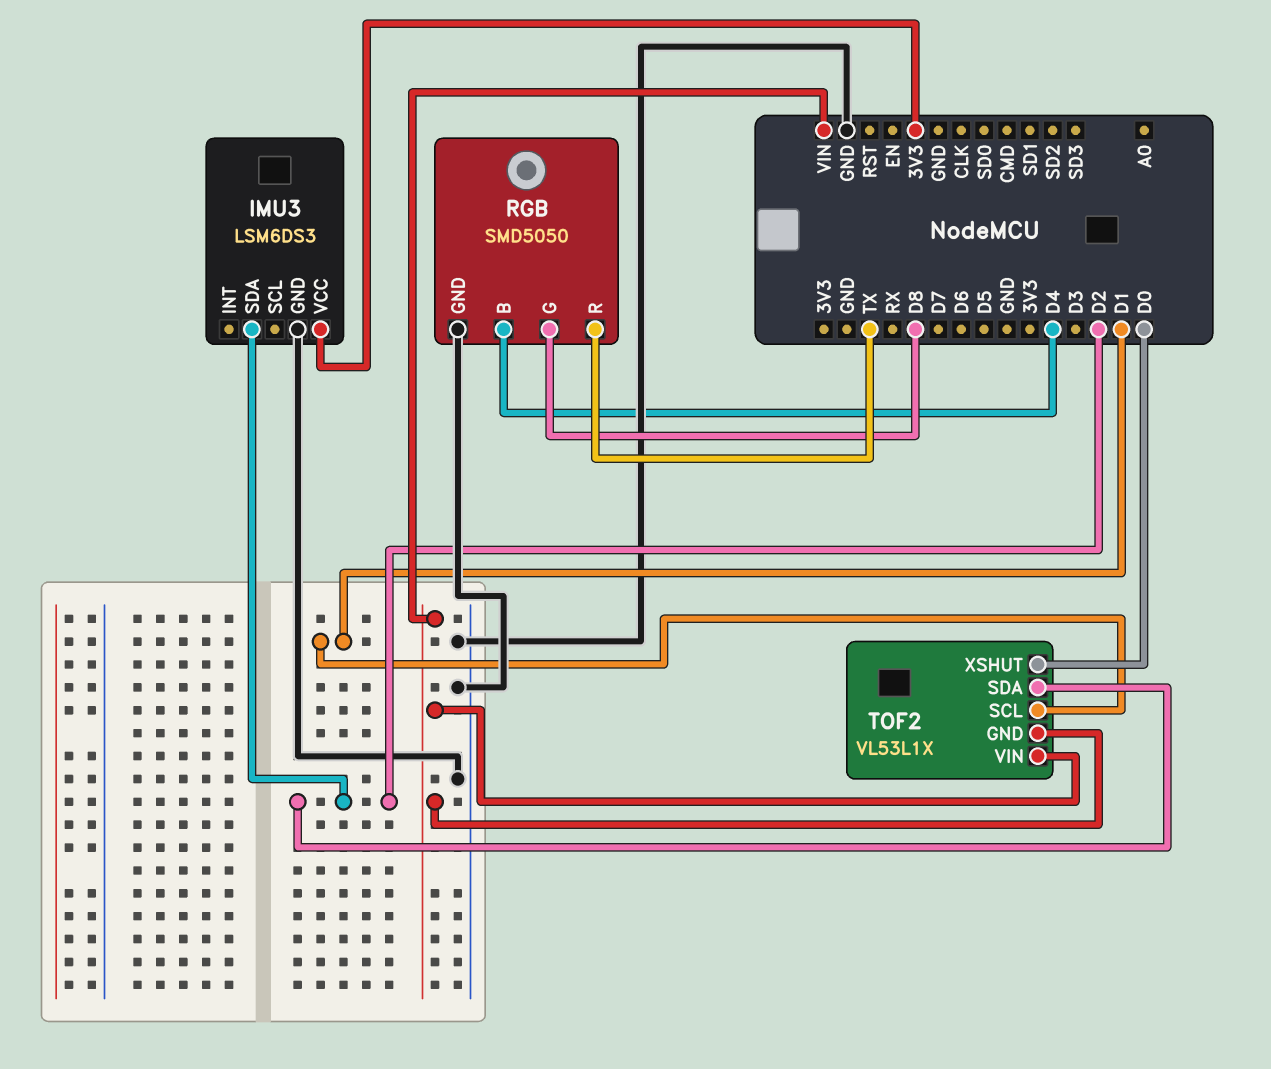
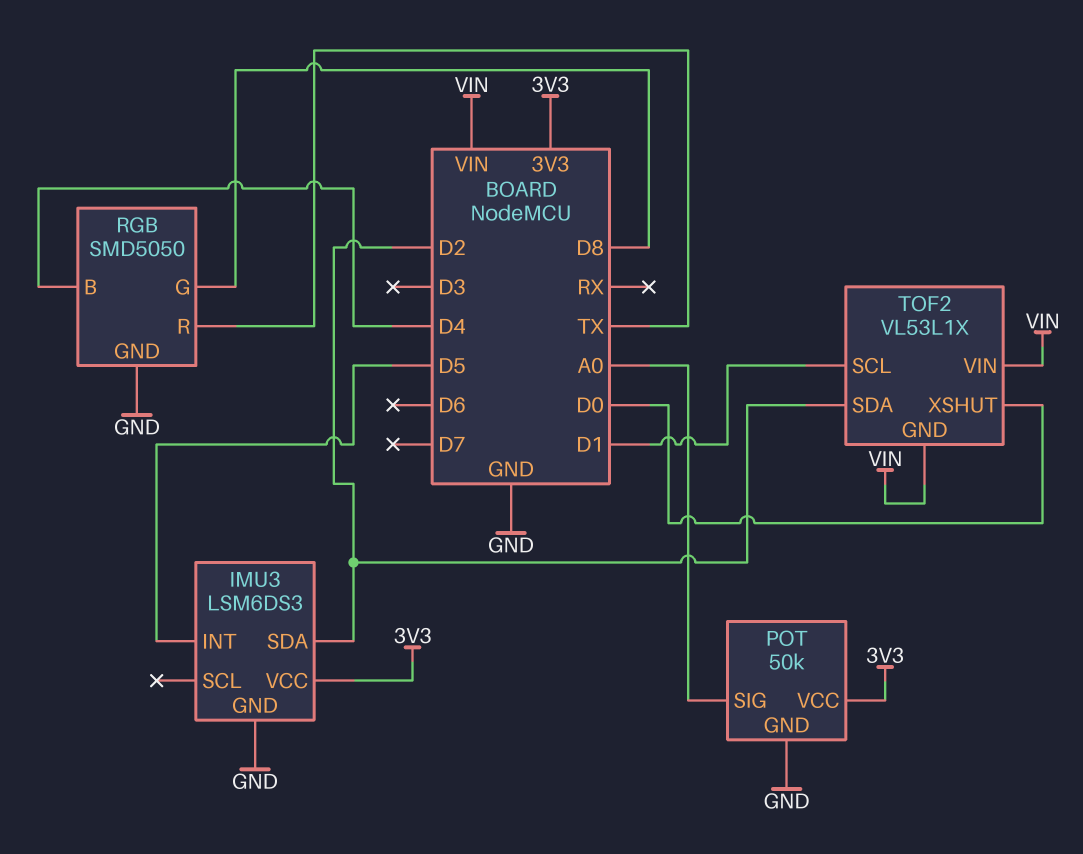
IMU3 pin INT: none -> D5
POT: none -> 50k
POT pin GND: none -> GND
POT pin SIG: none -> A0
POT pin VCC: none -> 3V3

